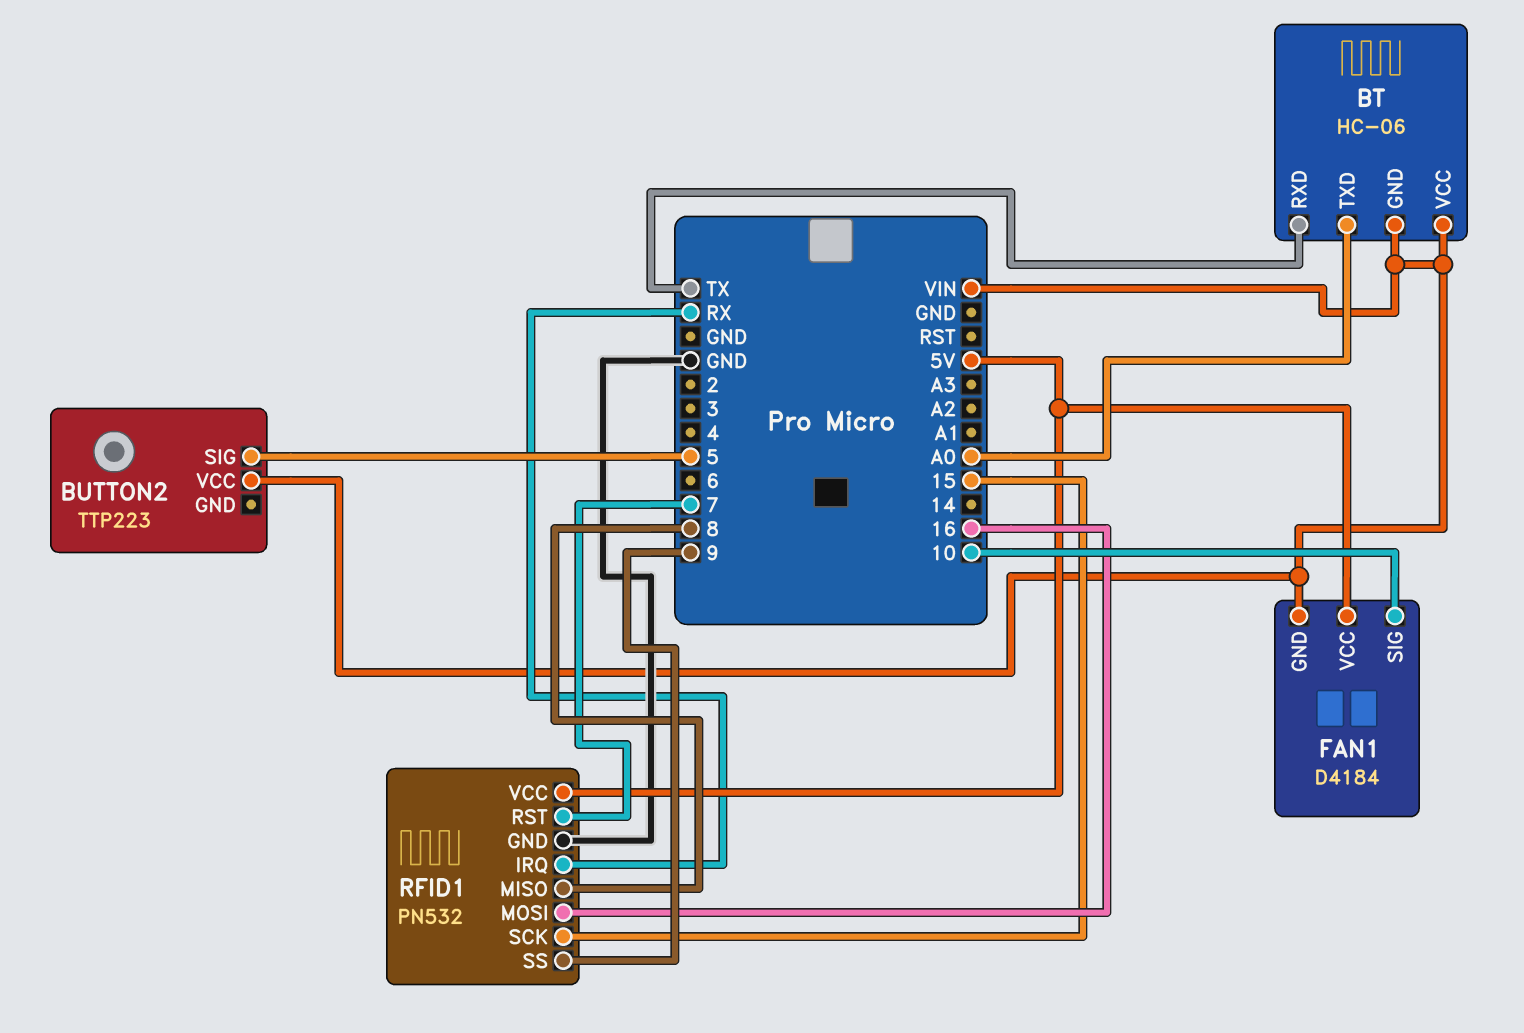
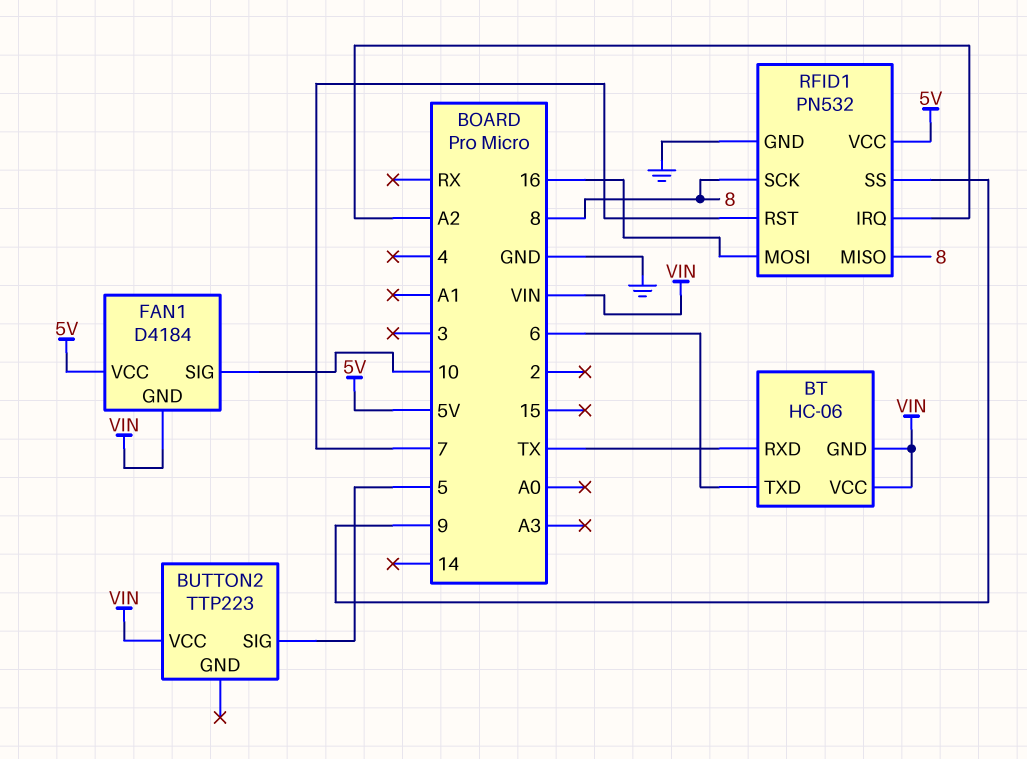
BT pin TXD: A0 -> 6
RFID1 pin IRQ: RX -> A2
RFID1 pin SCK: 15 -> 8

